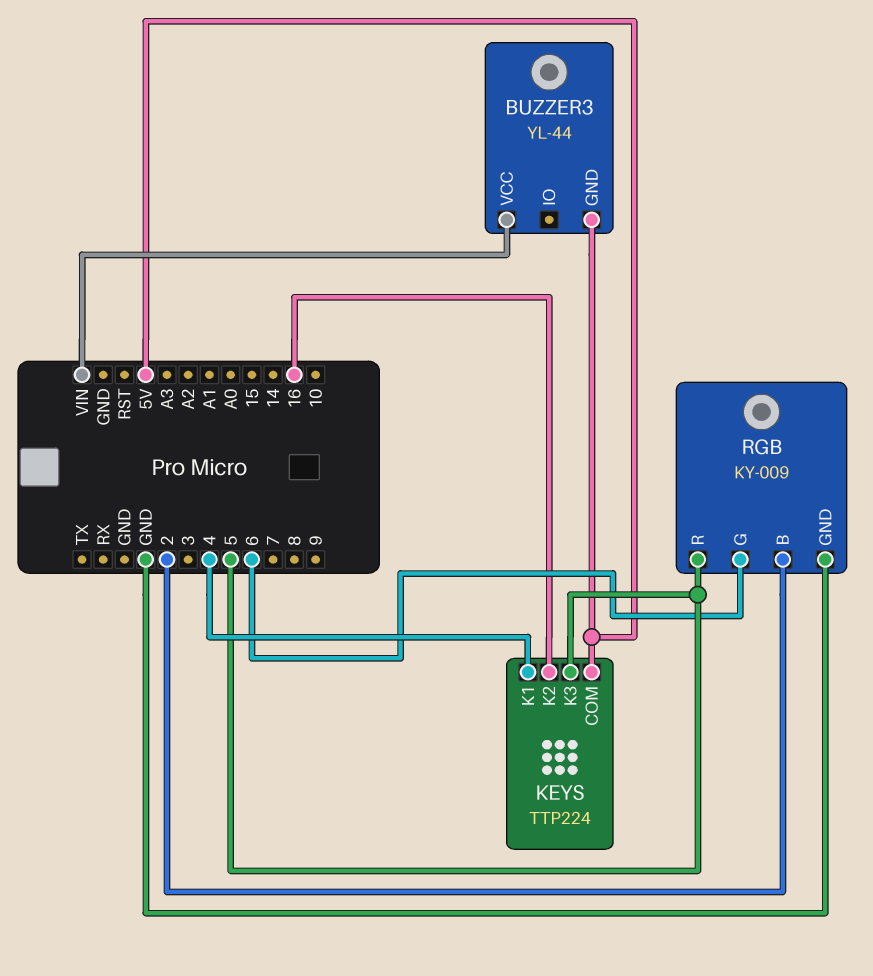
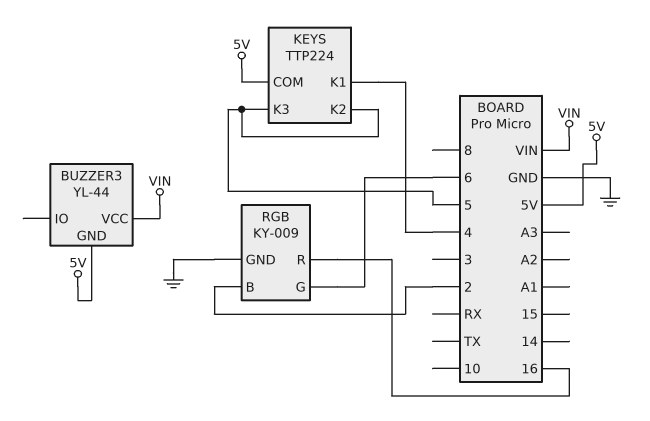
KEYS pin K2: 16 -> 5
RGB pin R: 5 -> 16

